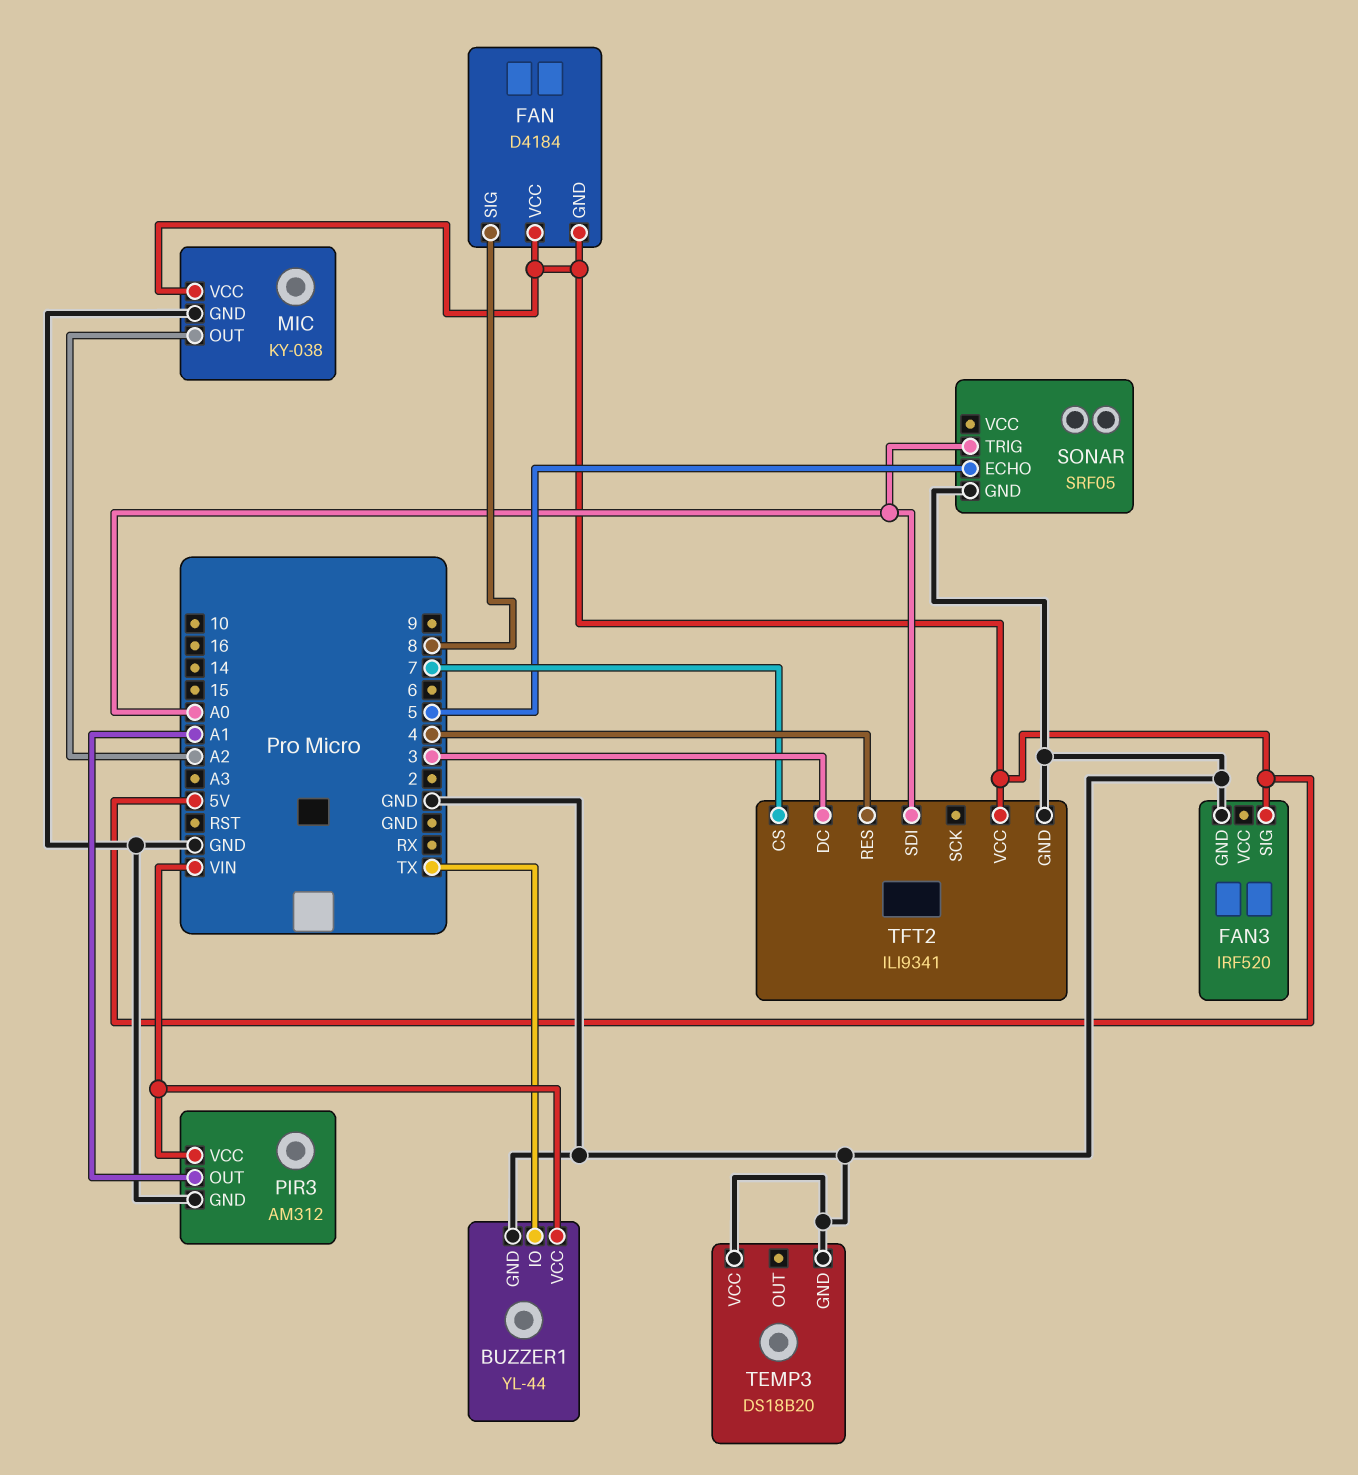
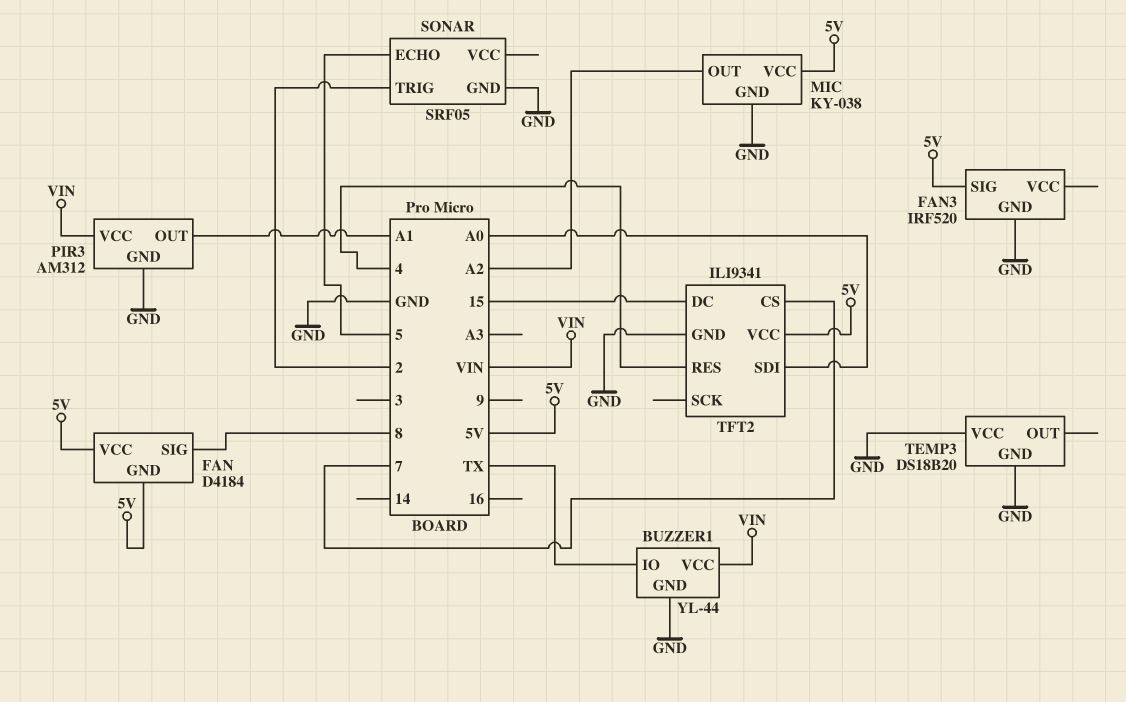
SONAR pin TRIG: A0 -> 2
TFT2 pin DC: 3 -> 15

